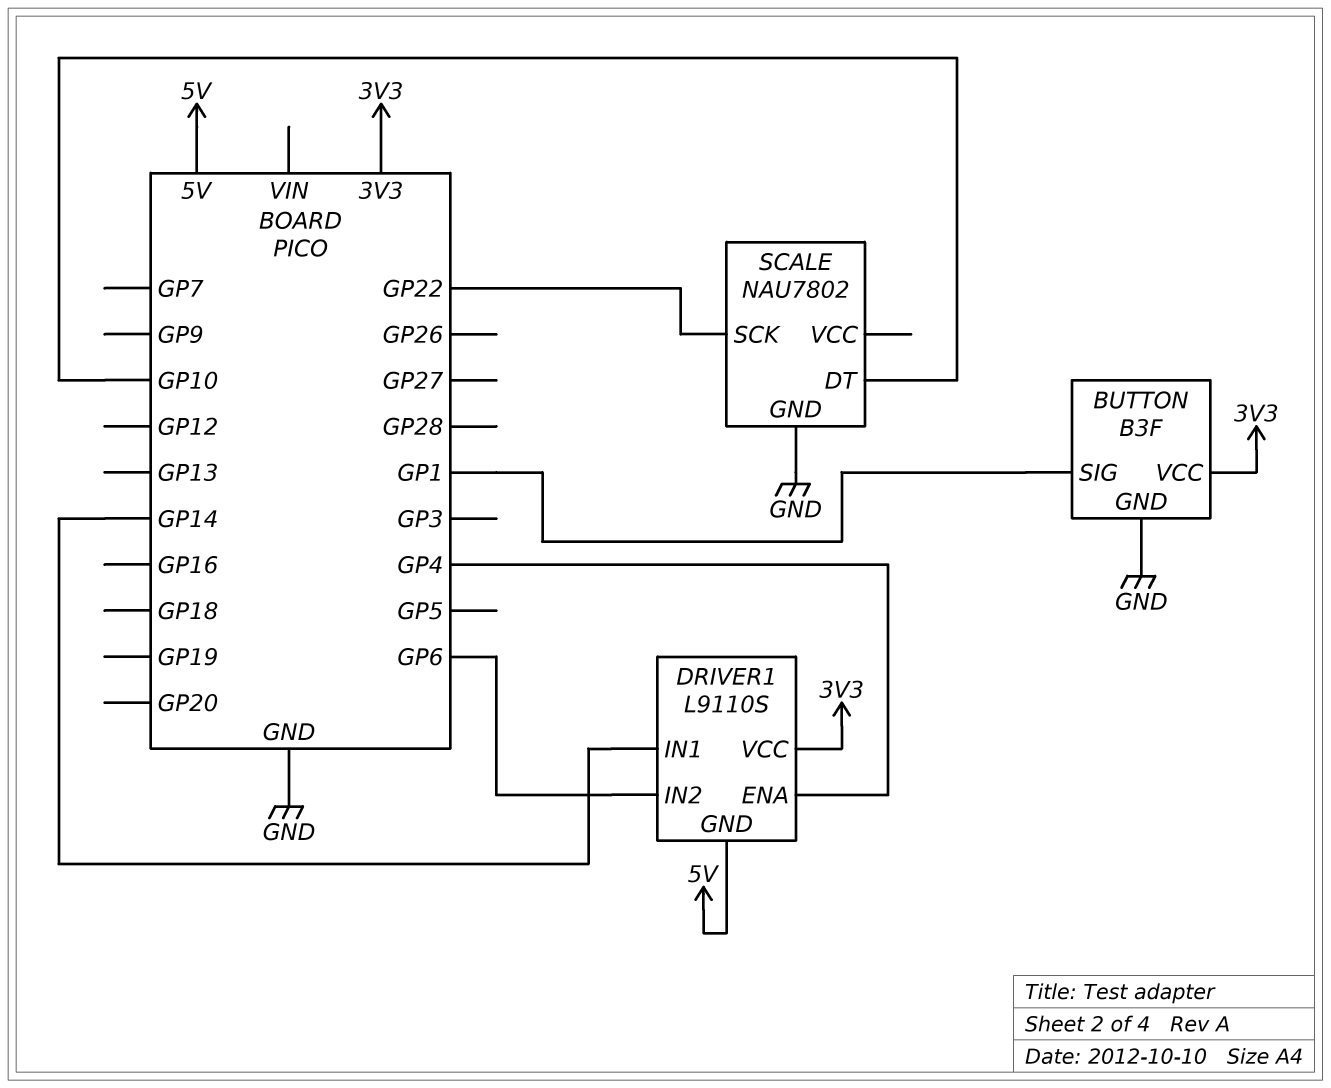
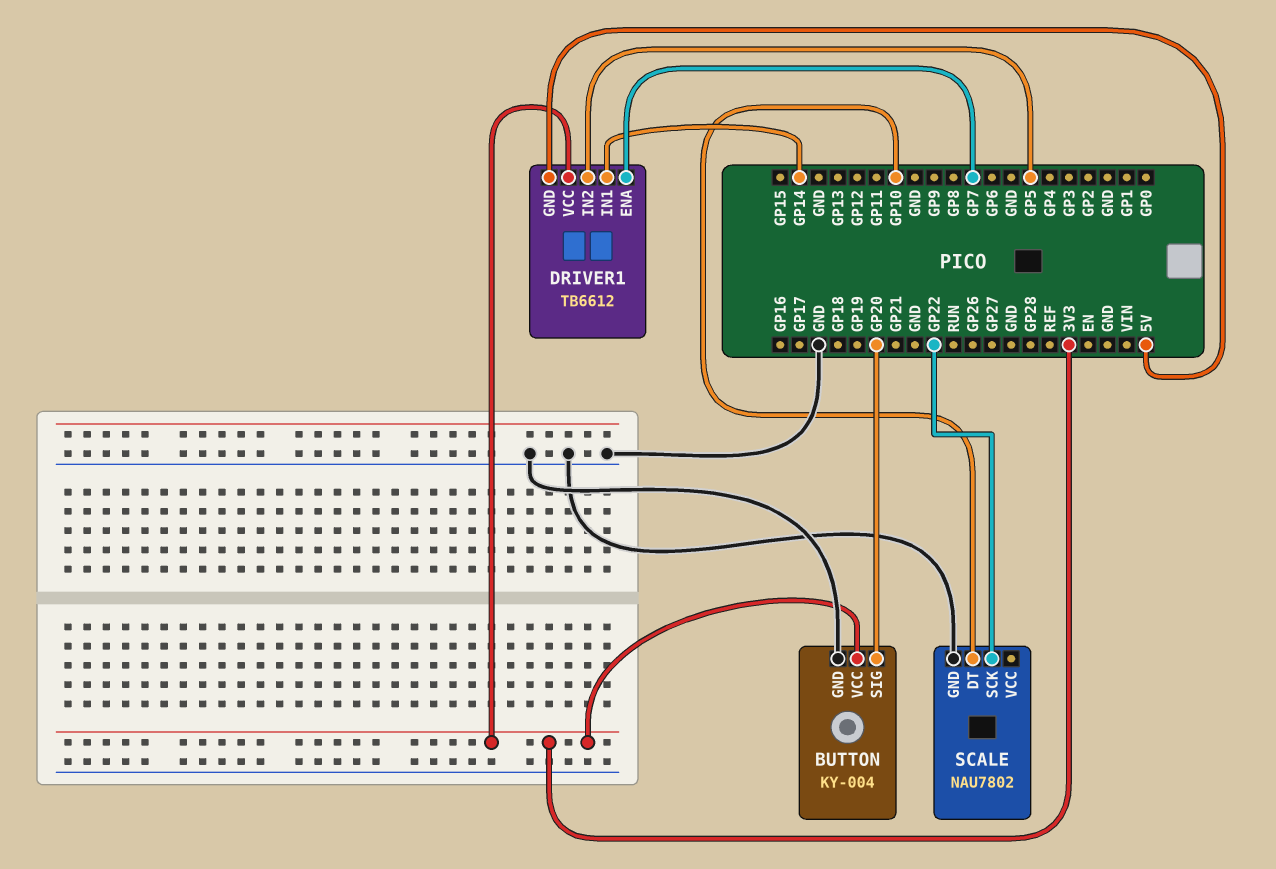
BUTTON: B3F -> KY-004
BUTTON pin SIG: GP1 -> GP20
DRIVER1: L9110S -> TB6612
DRIVER1 pin ENA: GP4 -> GP7
DRIVER1 pin IN2: GP6 -> GP5

